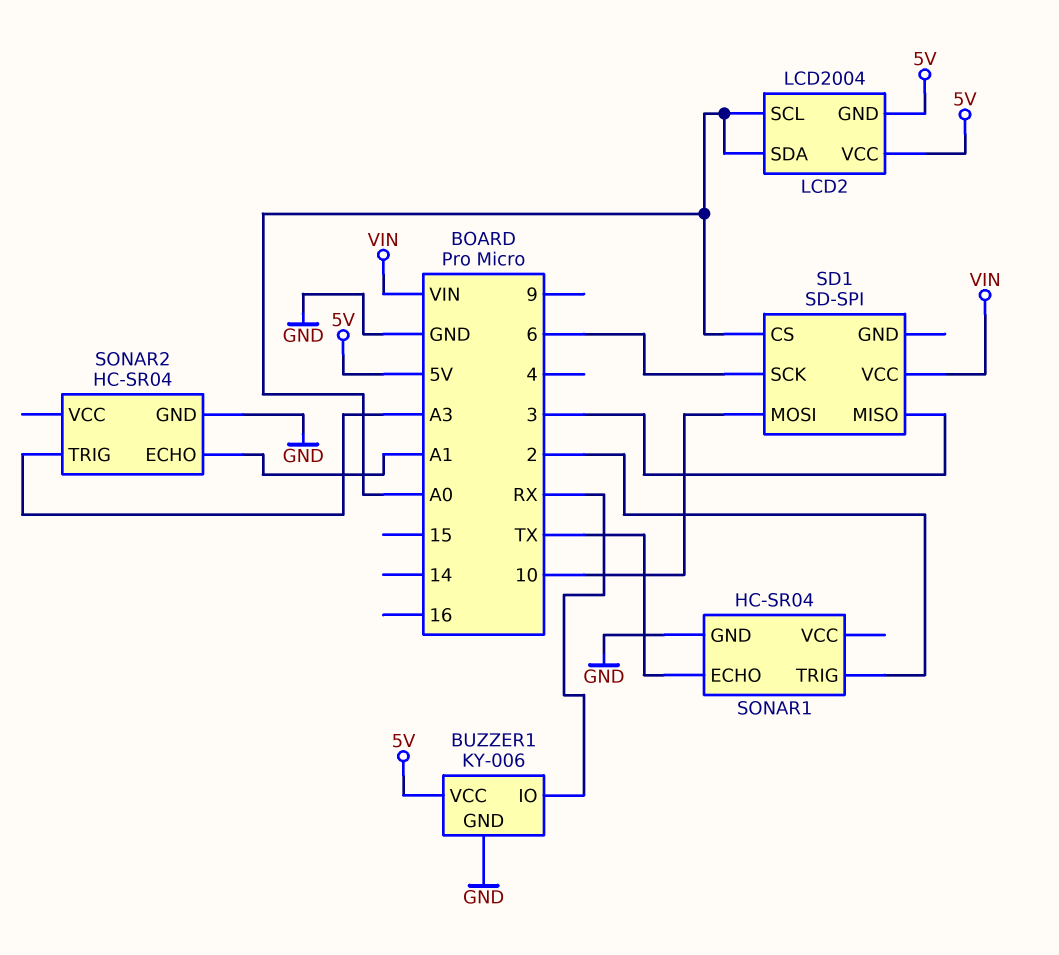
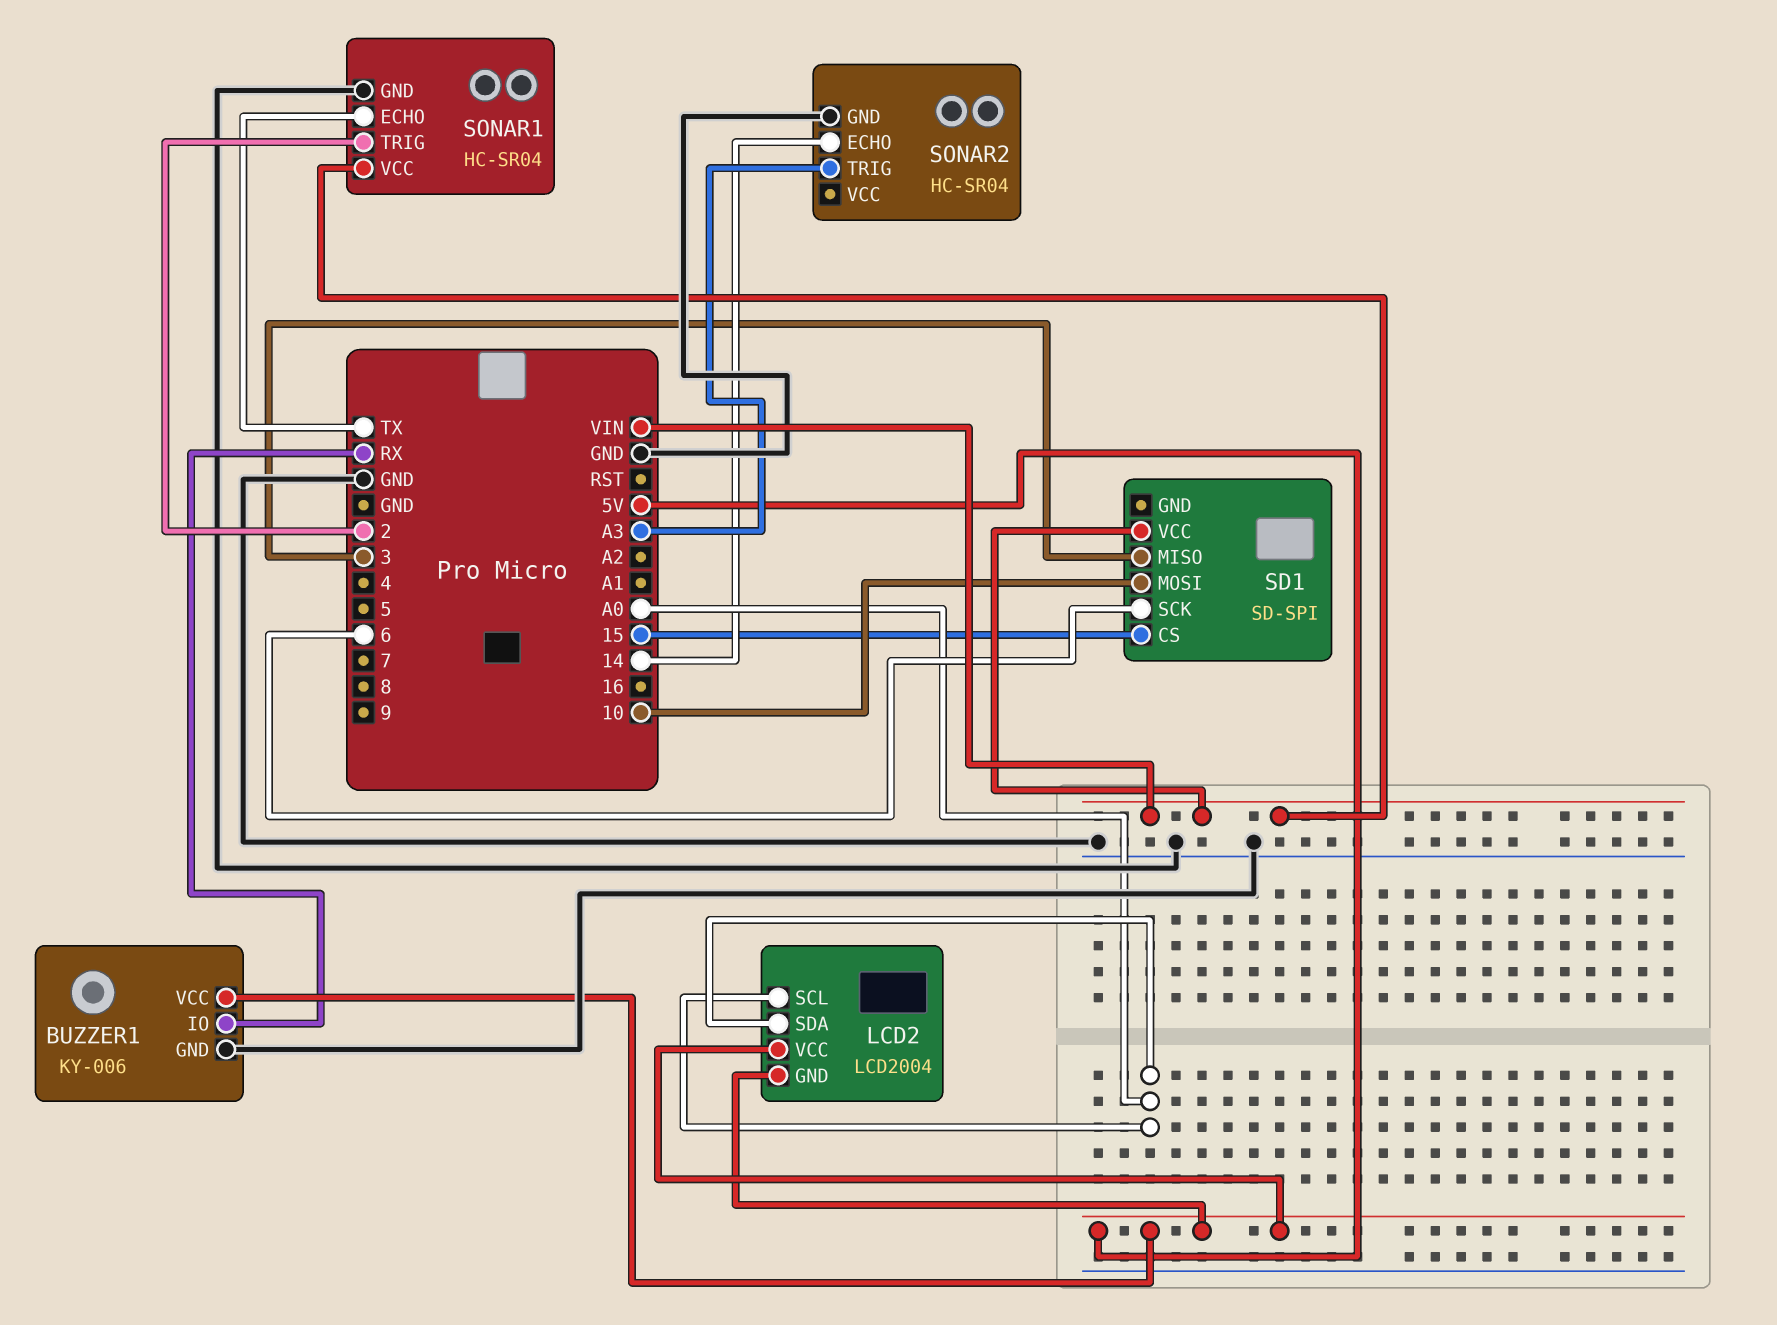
SD1 pin CS: A0 -> 15
SONAR1 pin VCC: none -> VIN
SONAR2 pin ECHO: A1 -> 14

